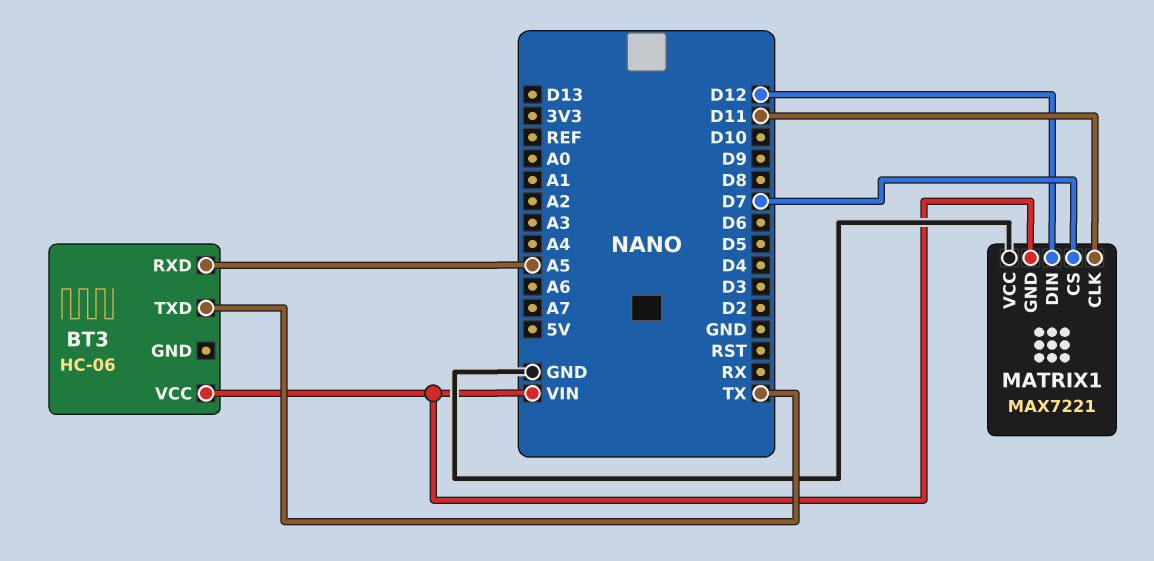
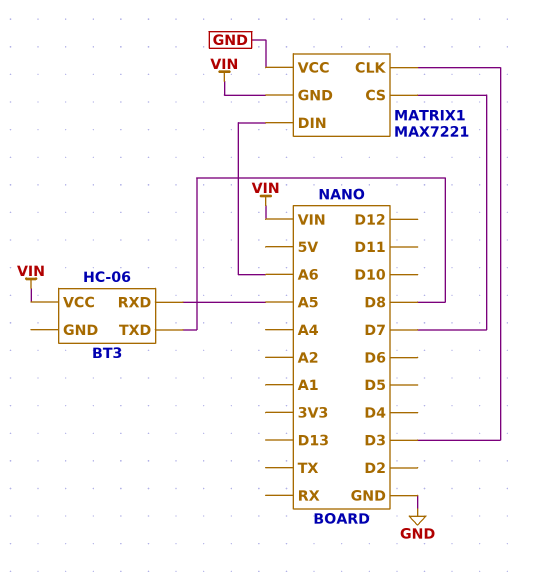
BT3 pin TXD: TX -> D8
MATRIX1 pin CLK: D11 -> D3
MATRIX1 pin DIN: D12 -> A6

